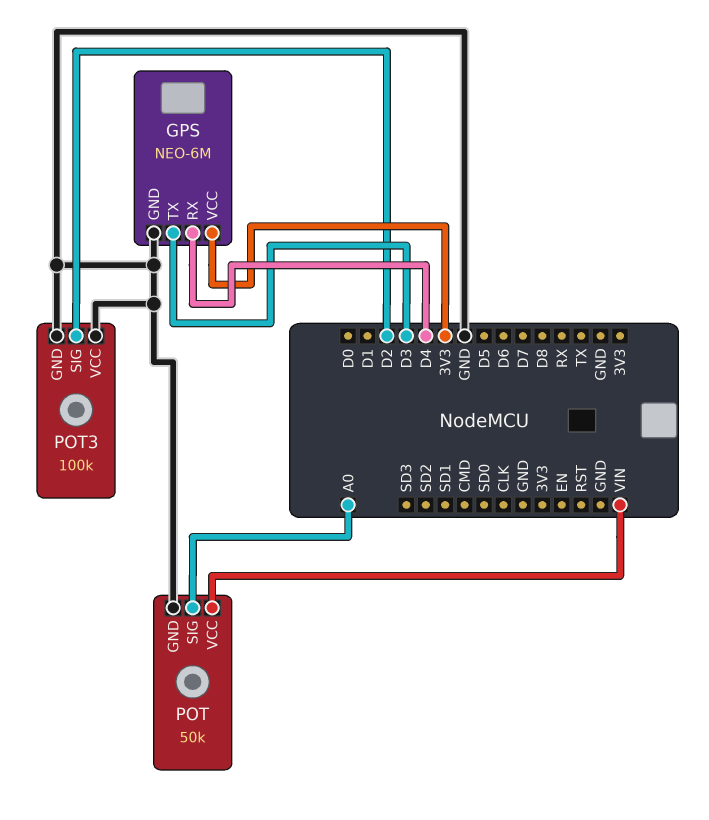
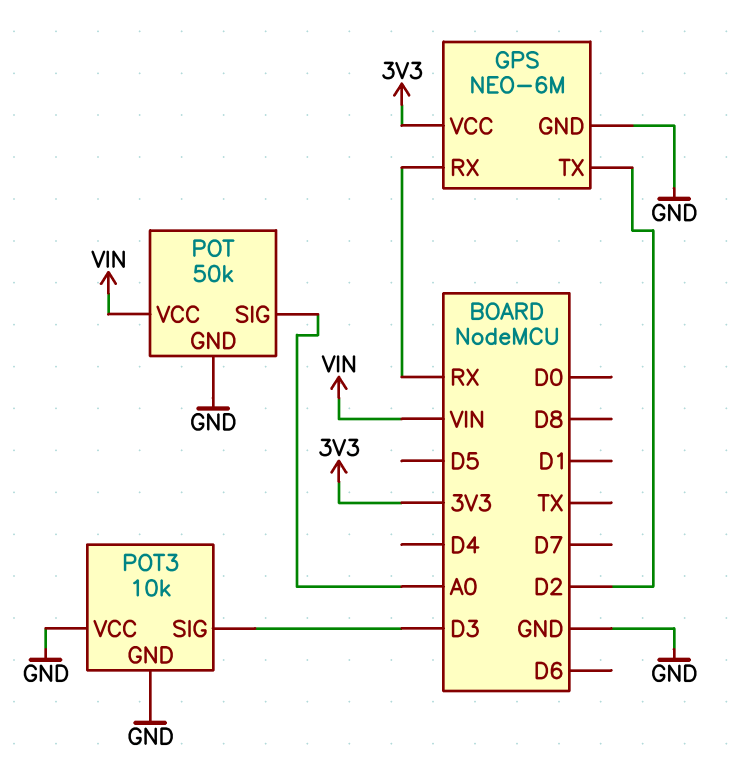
GPS pin RX: D4 -> RX
GPS pin TX: D3 -> D2
POT3: 100k -> 10k
POT3 pin SIG: D2 -> D3

